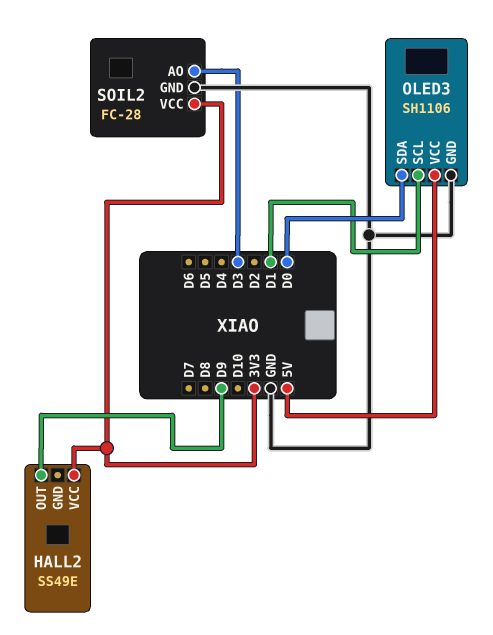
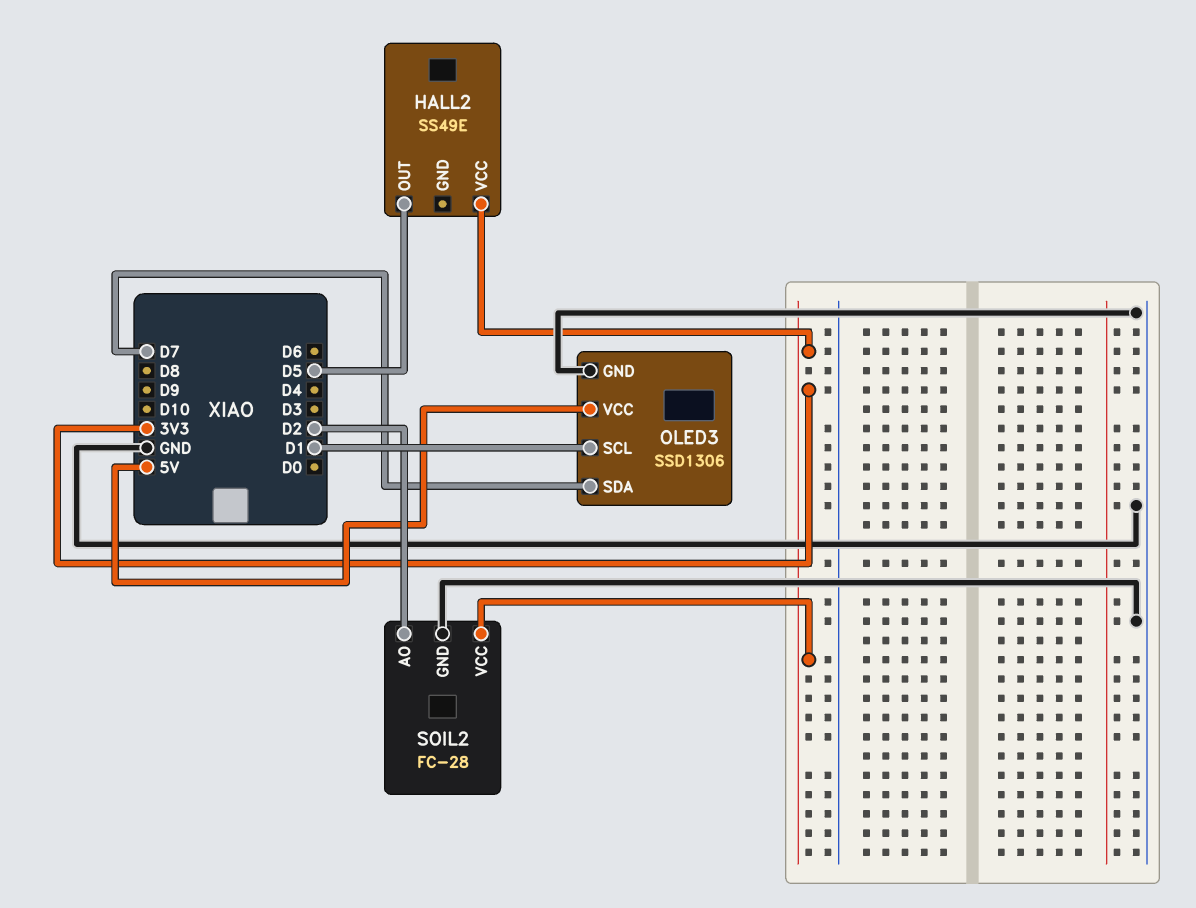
HALL2 pin OUT: D9 -> D5
OLED3: SH1106 -> SSD1306
OLED3 pin SDA: D0 -> D7
SOIL2 pin AO: D3 -> D2

